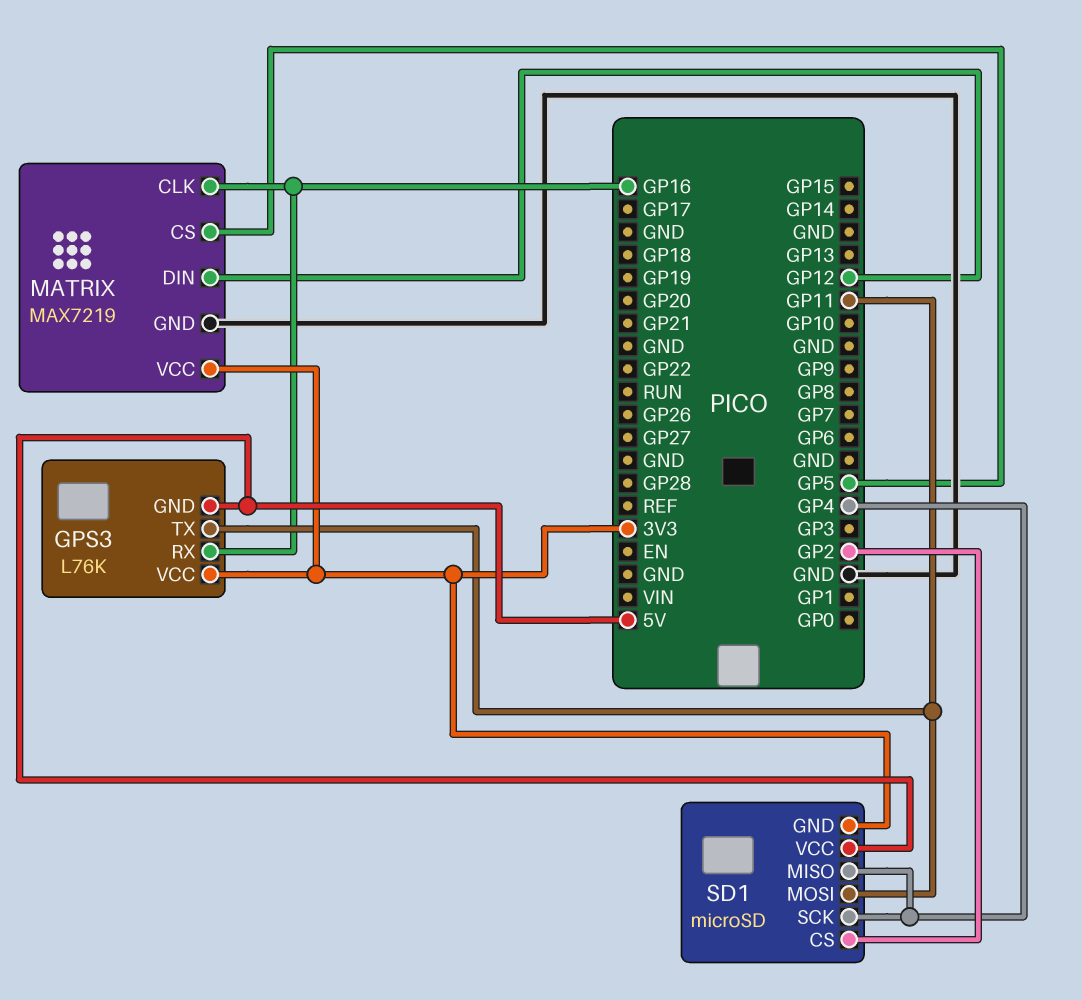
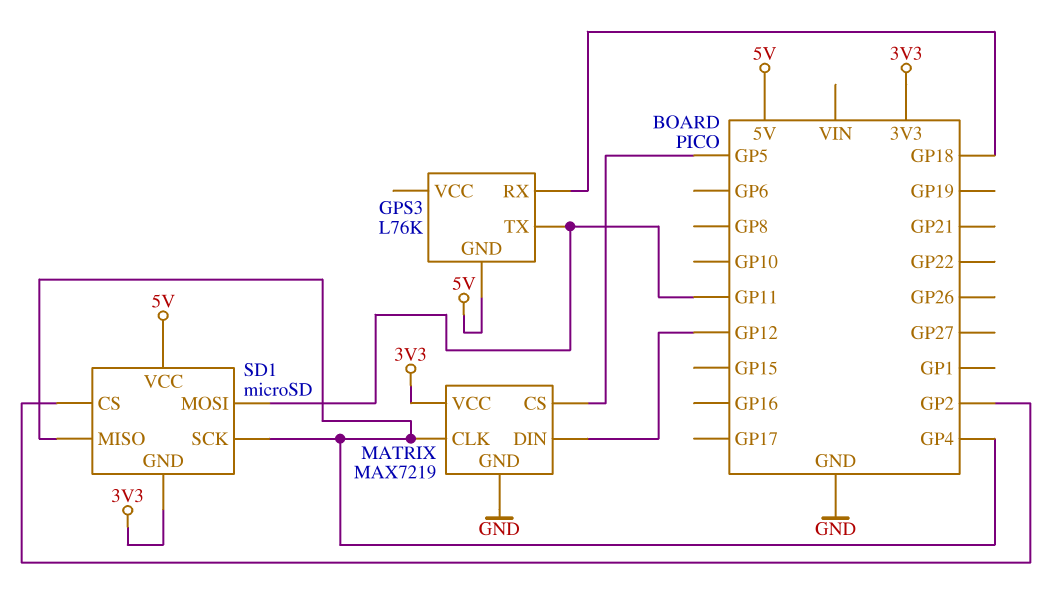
GPS3 pin RX: GP16 -> GP18
GPS3 pin VCC: 3V3 -> none
MATRIX pin CLK: GP16 -> GP4

